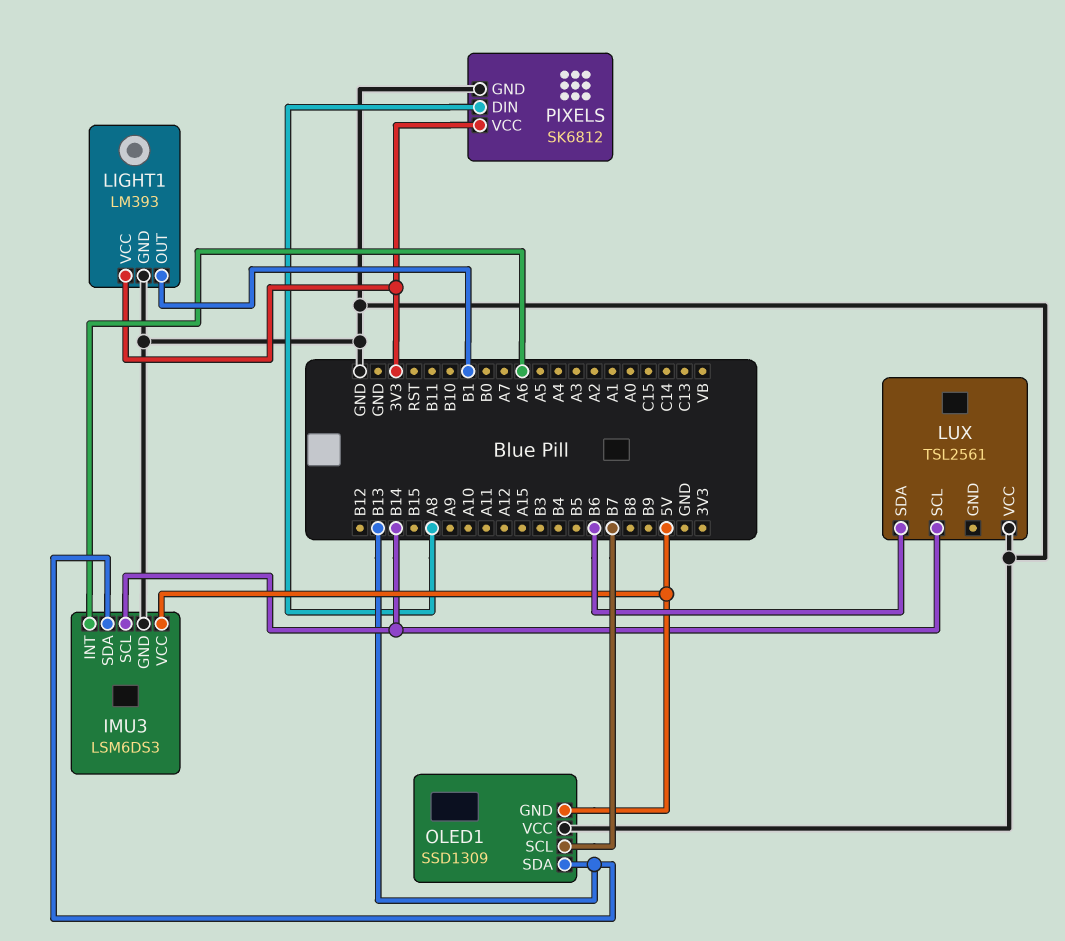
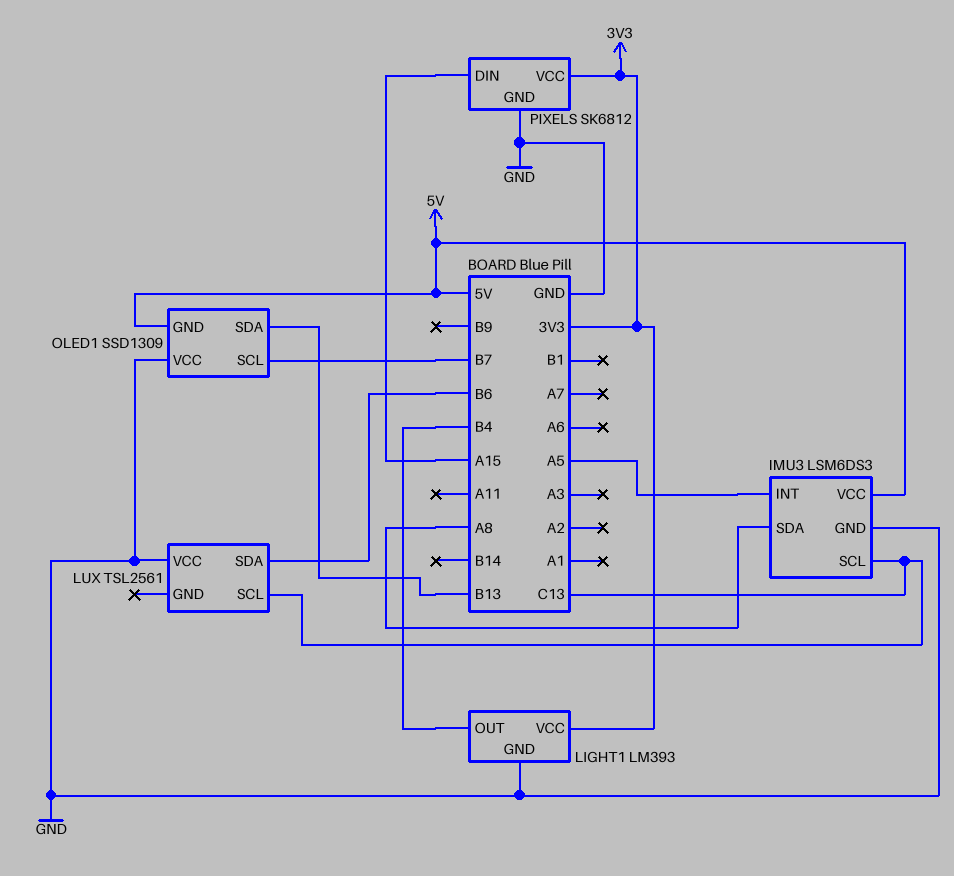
IMU3 pin INT: A6 -> A5
IMU3 pin SCL: B14 -> C13
IMU3 pin SDA: B13 -> A8
LIGHT1 pin OUT: B1 -> B4
LUX pin SCL: B14 -> C13
PIXELS pin DIN: A8 -> A15

